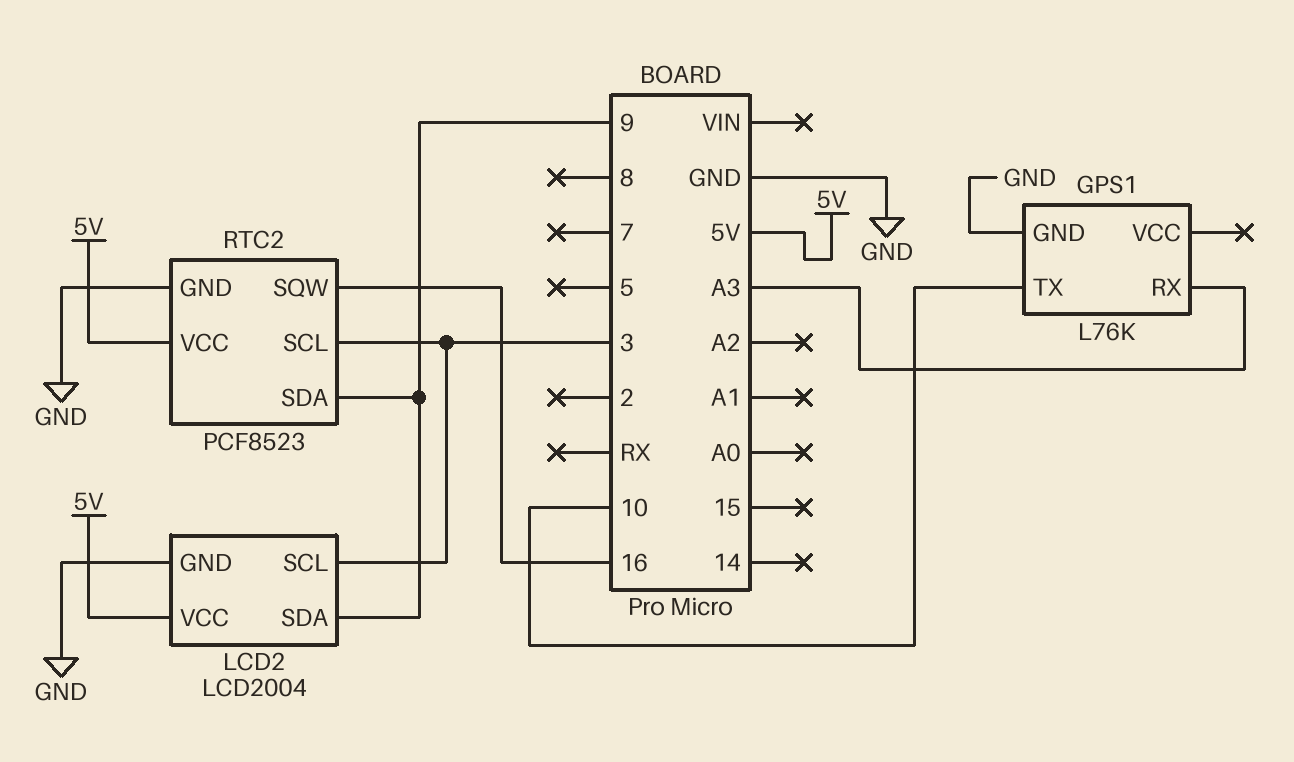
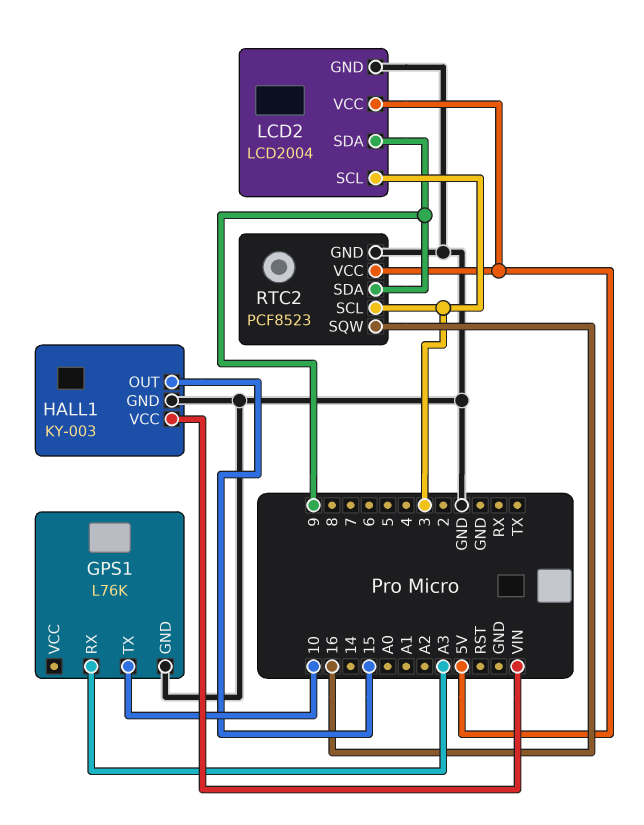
HALL1: none -> KY-003
HALL1 pin GND: none -> GND
HALL1 pin OUT: none -> 15
HALL1 pin VCC: none -> VIN

